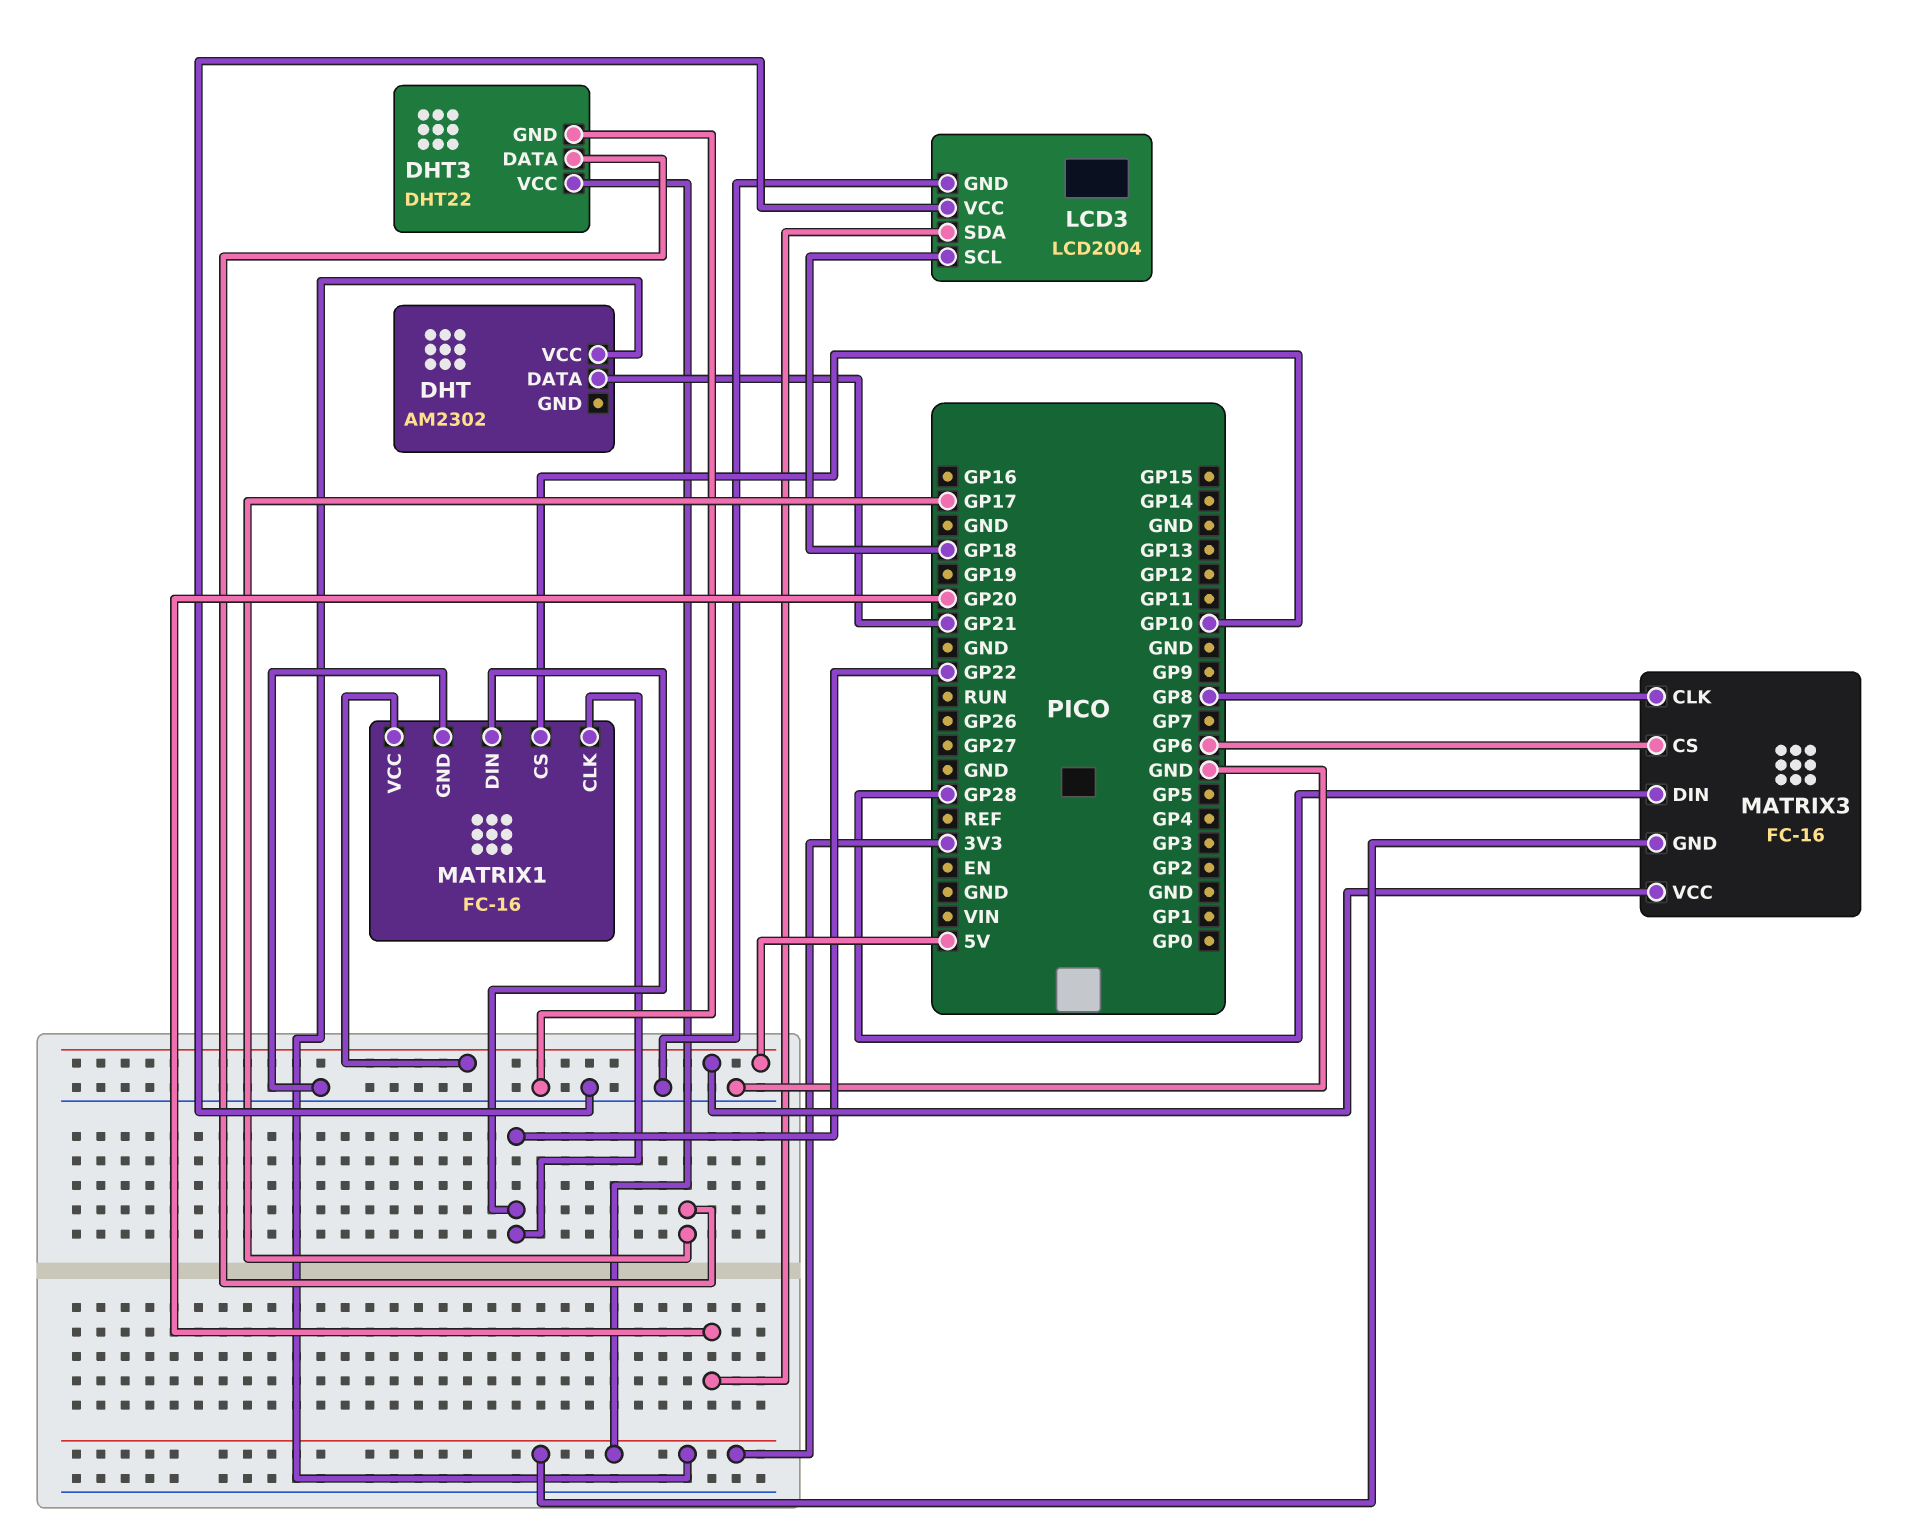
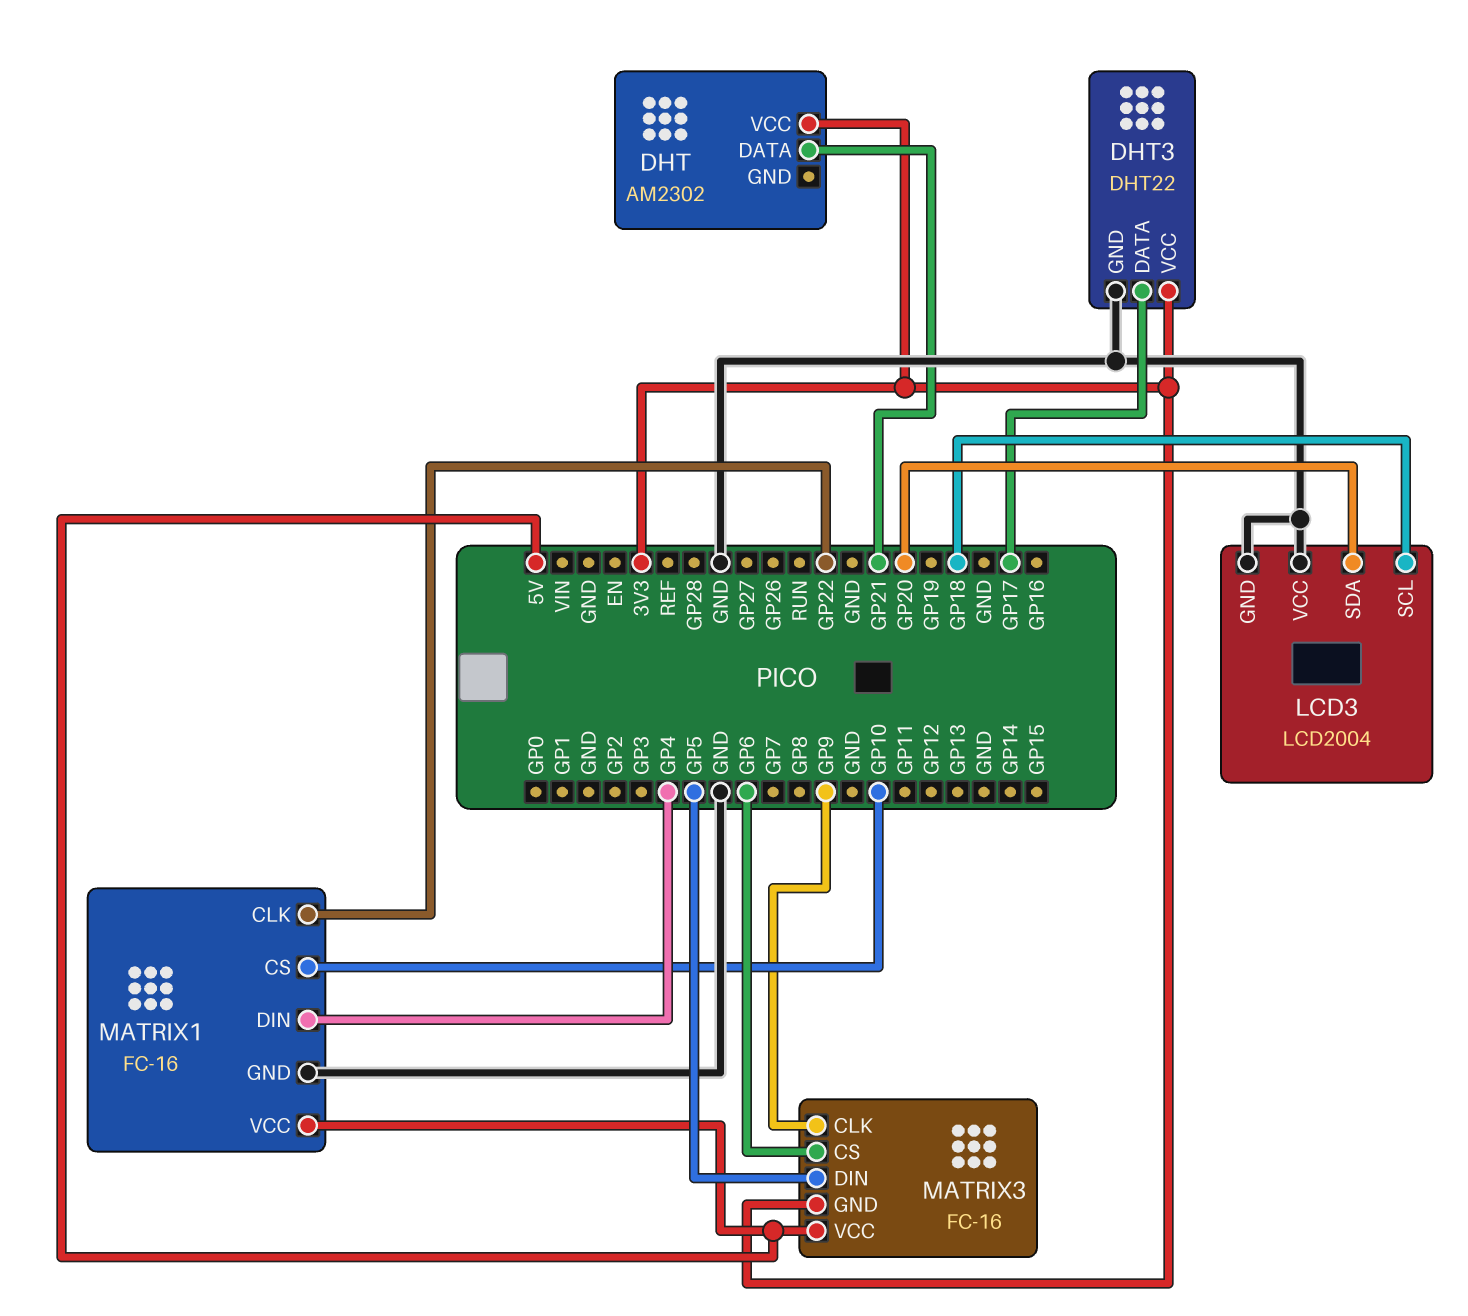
MATRIX1 pin DIN: GP22 -> GP4
MATRIX3 pin CLK: GP8 -> GP9
MATRIX3 pin DIN: GP28 -> GP5

